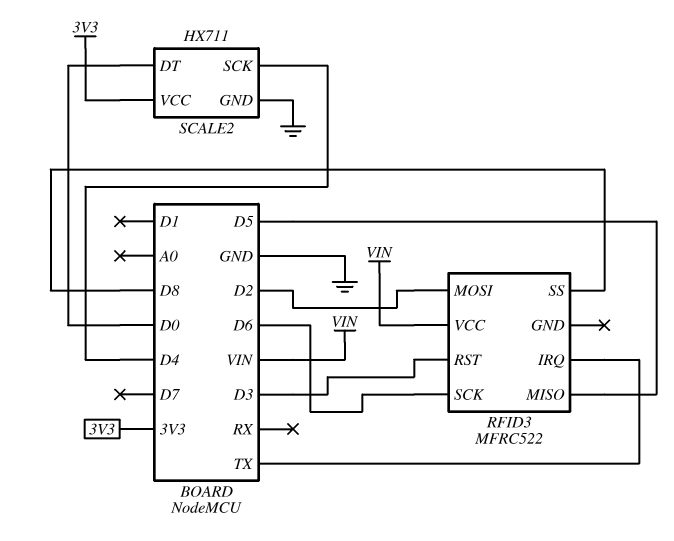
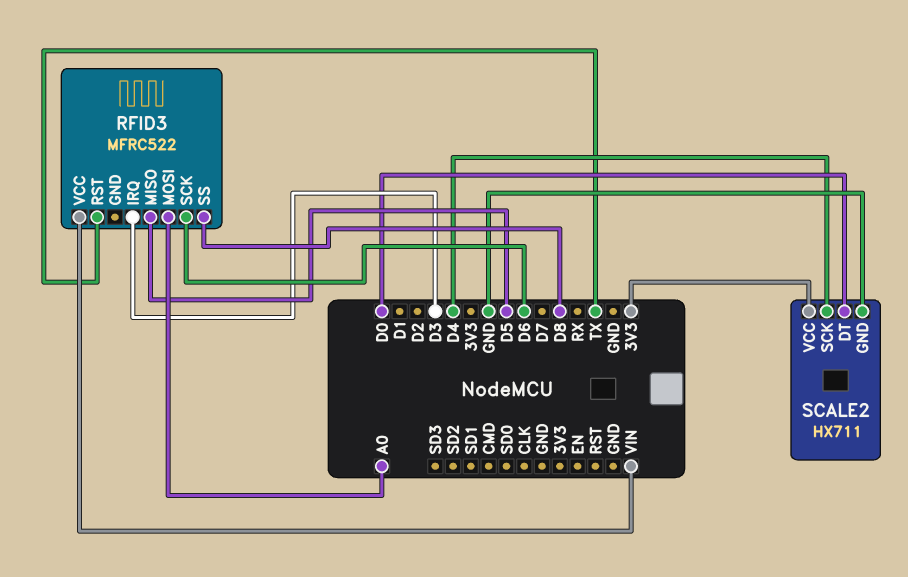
RFID3 pin IRQ: TX -> D3
RFID3 pin MOSI: D2 -> A0
RFID3 pin RST: D3 -> TX

